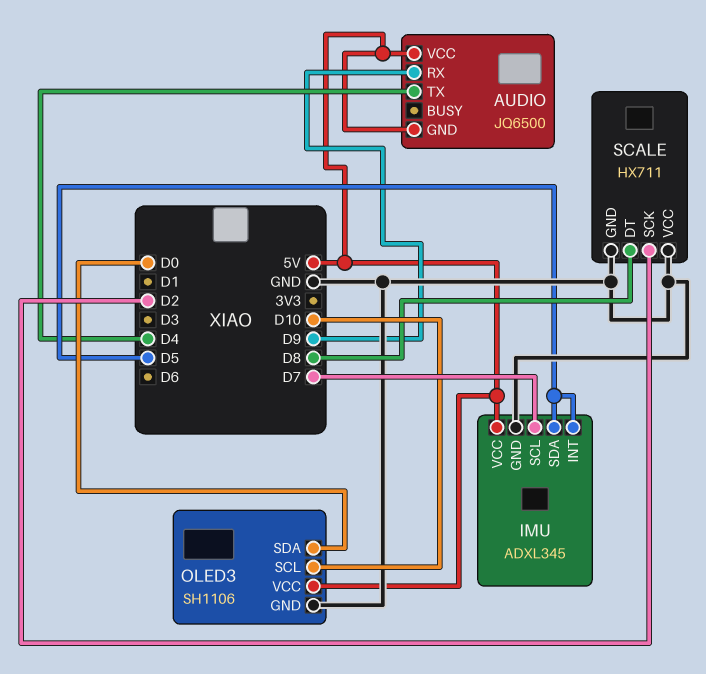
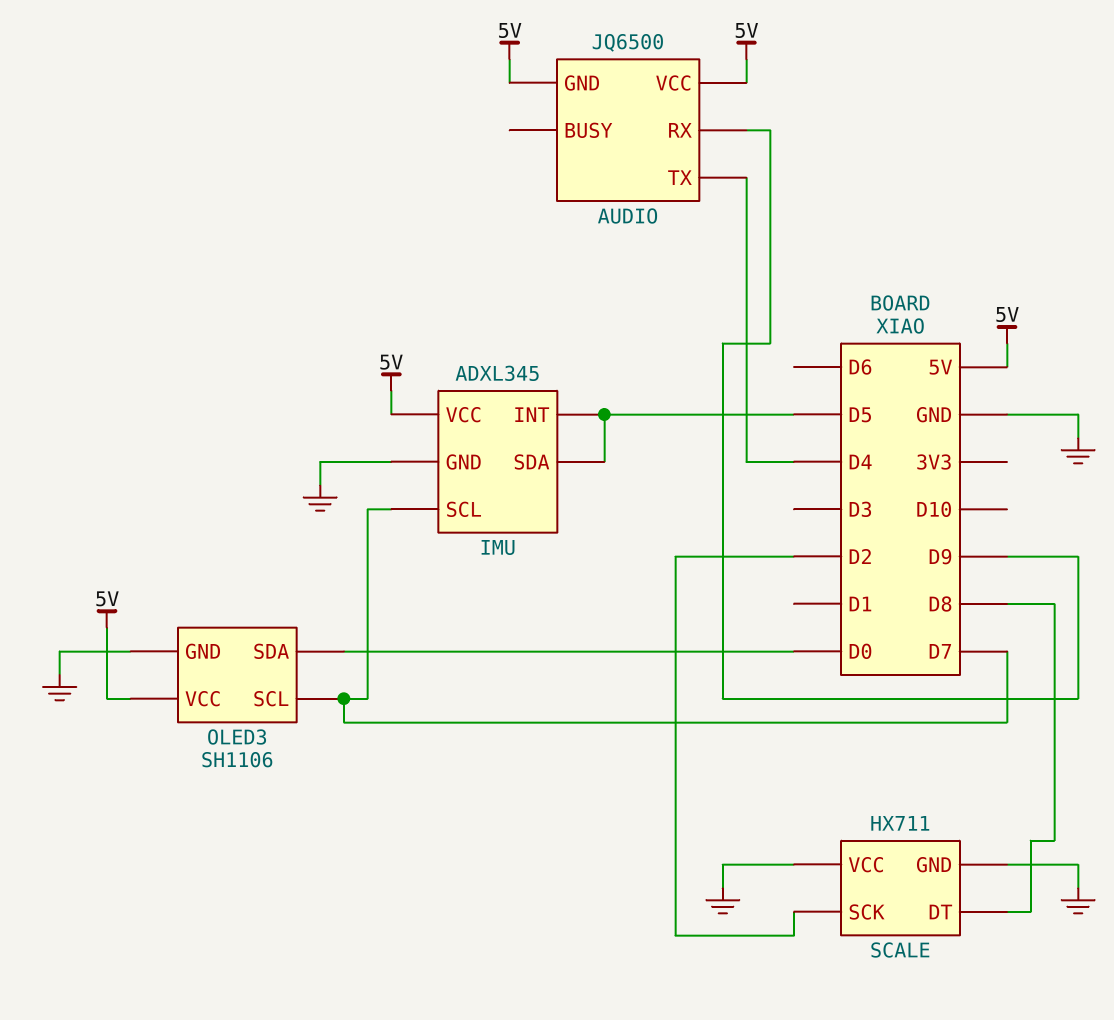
OLED3 pin SCL: D10 -> D7

